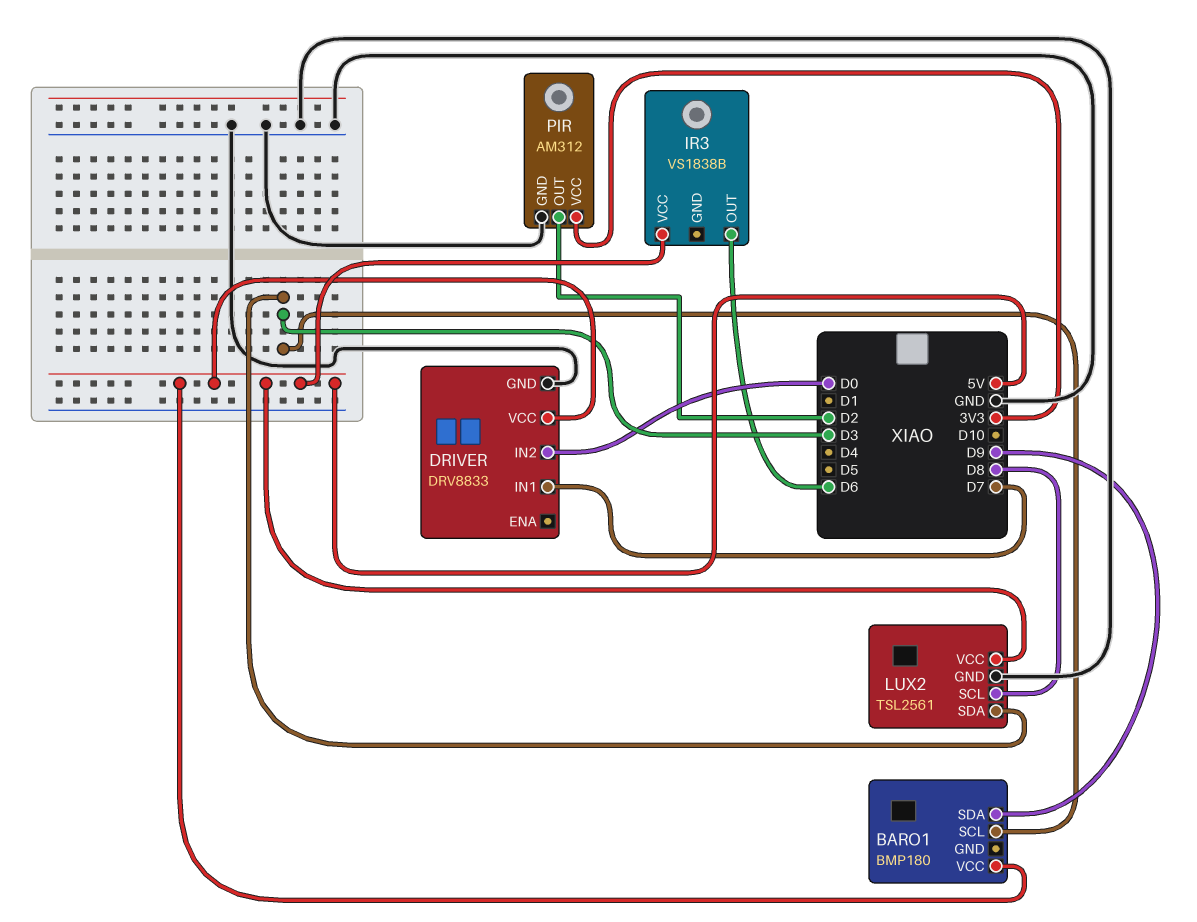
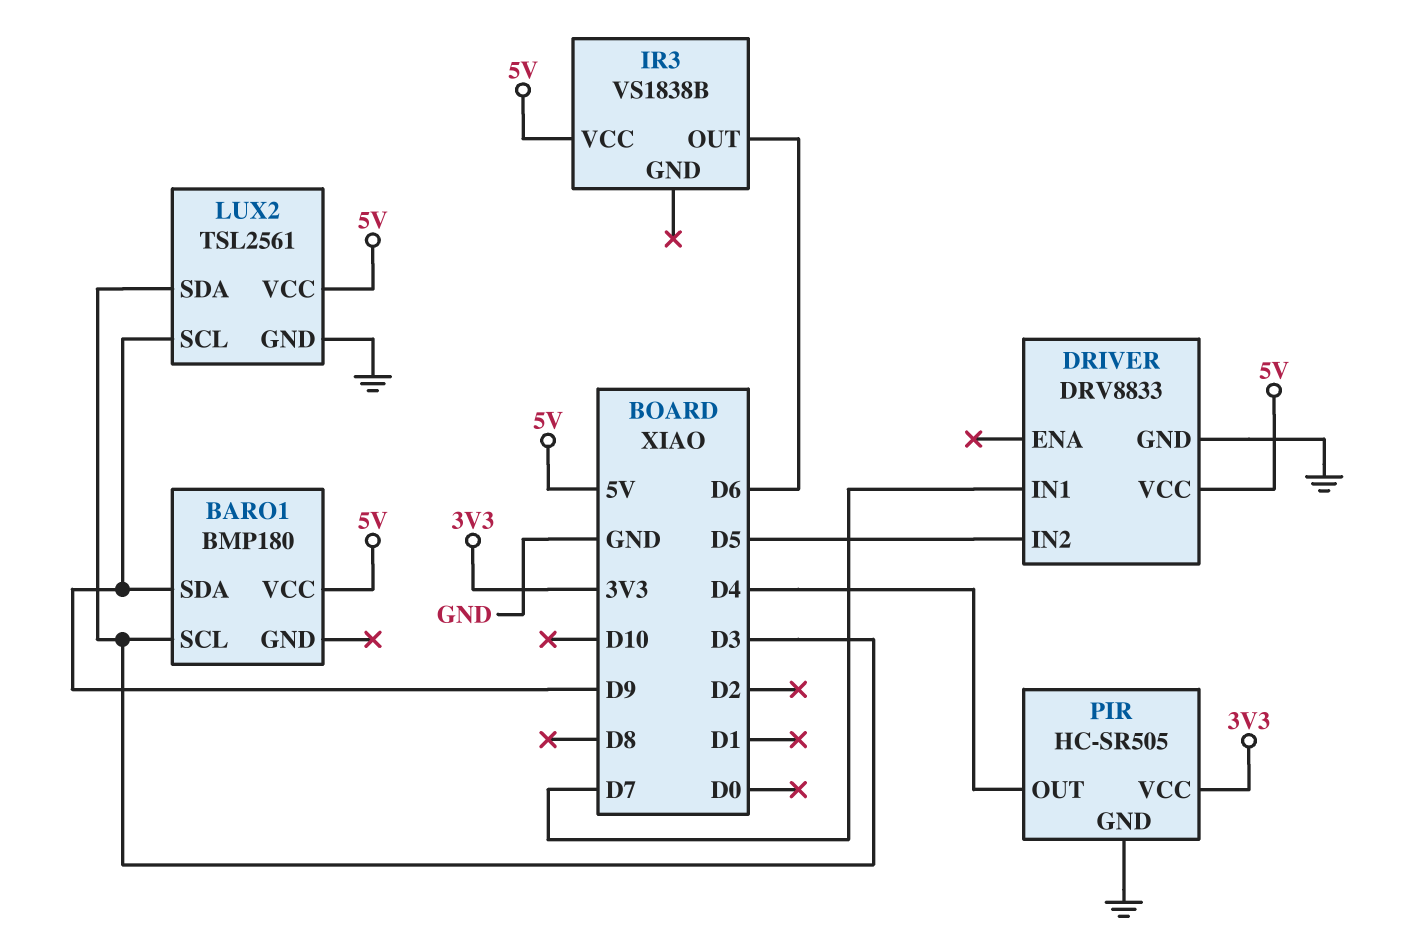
DRIVER pin IN2: D0 -> D5
LUX2 pin SCL: D8 -> D9
PIR: AM312 -> HC-SR505
PIR pin OUT: D2 -> D4

